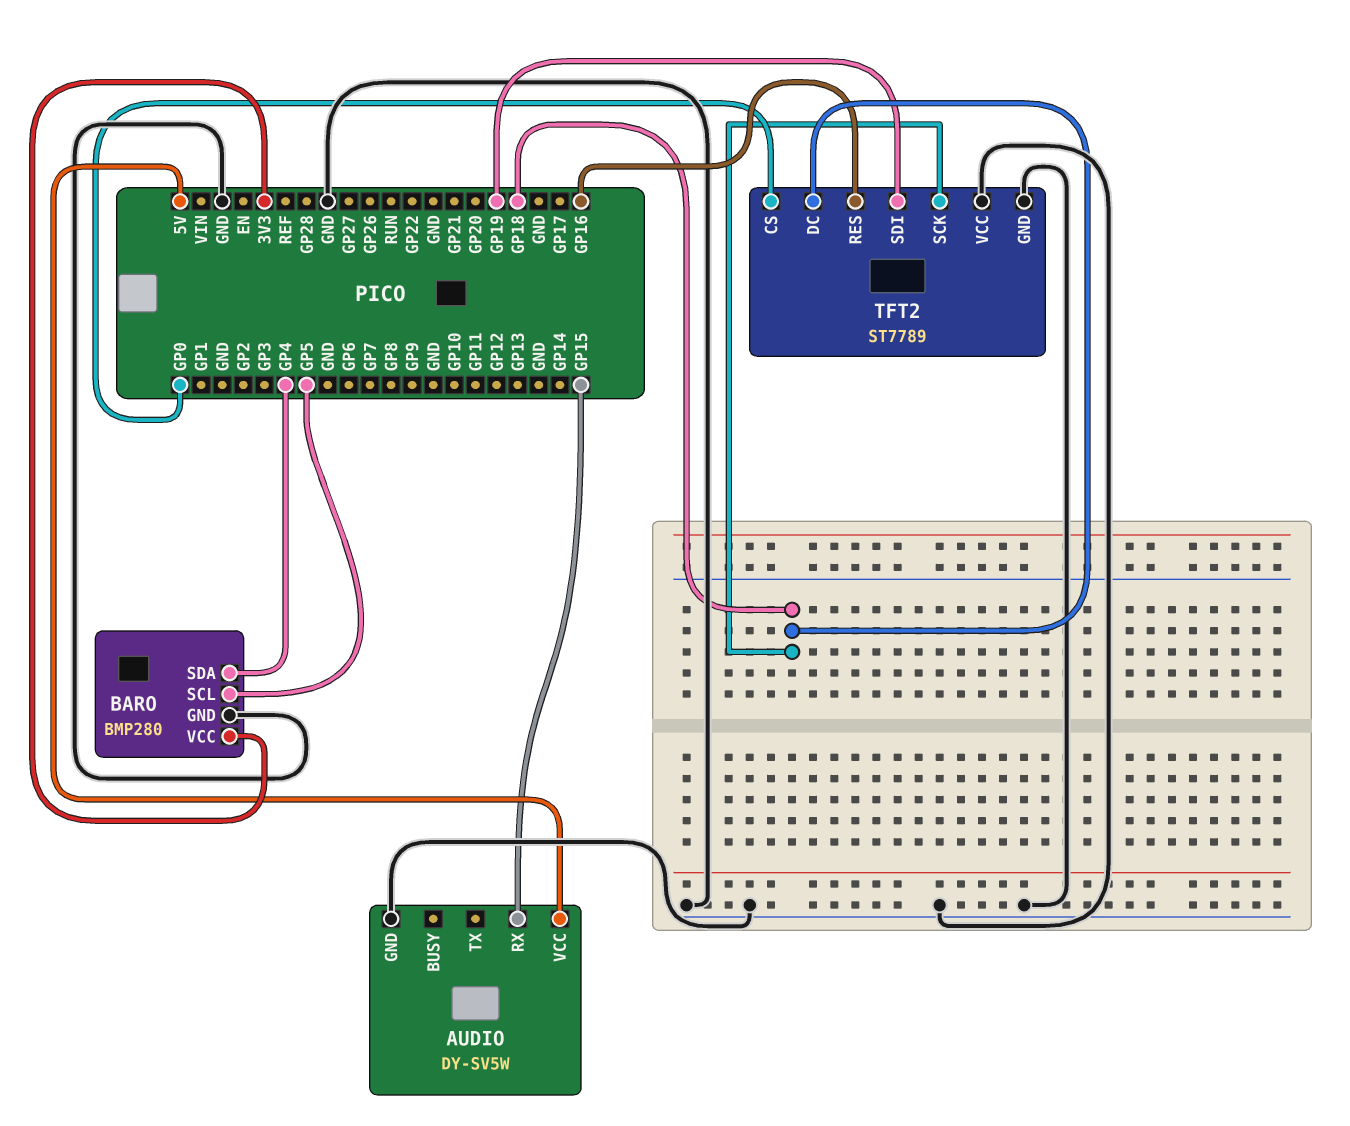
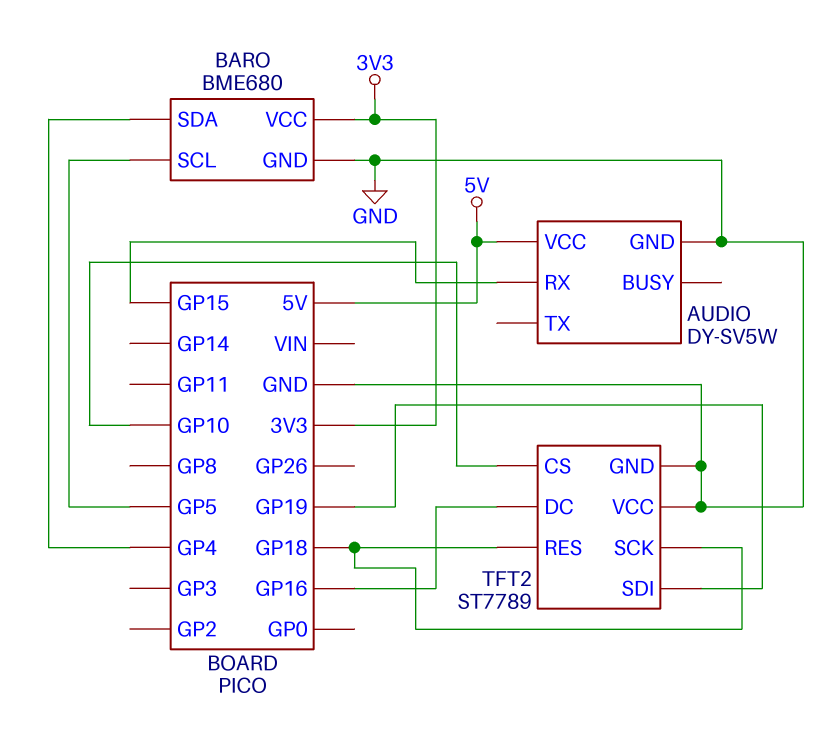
BARO: BMP280 -> BME680
TFT2 pin CS: GP0 -> GP10
TFT2 pin DC: GP18 -> GP16
TFT2 pin RES: GP16 -> GP18

